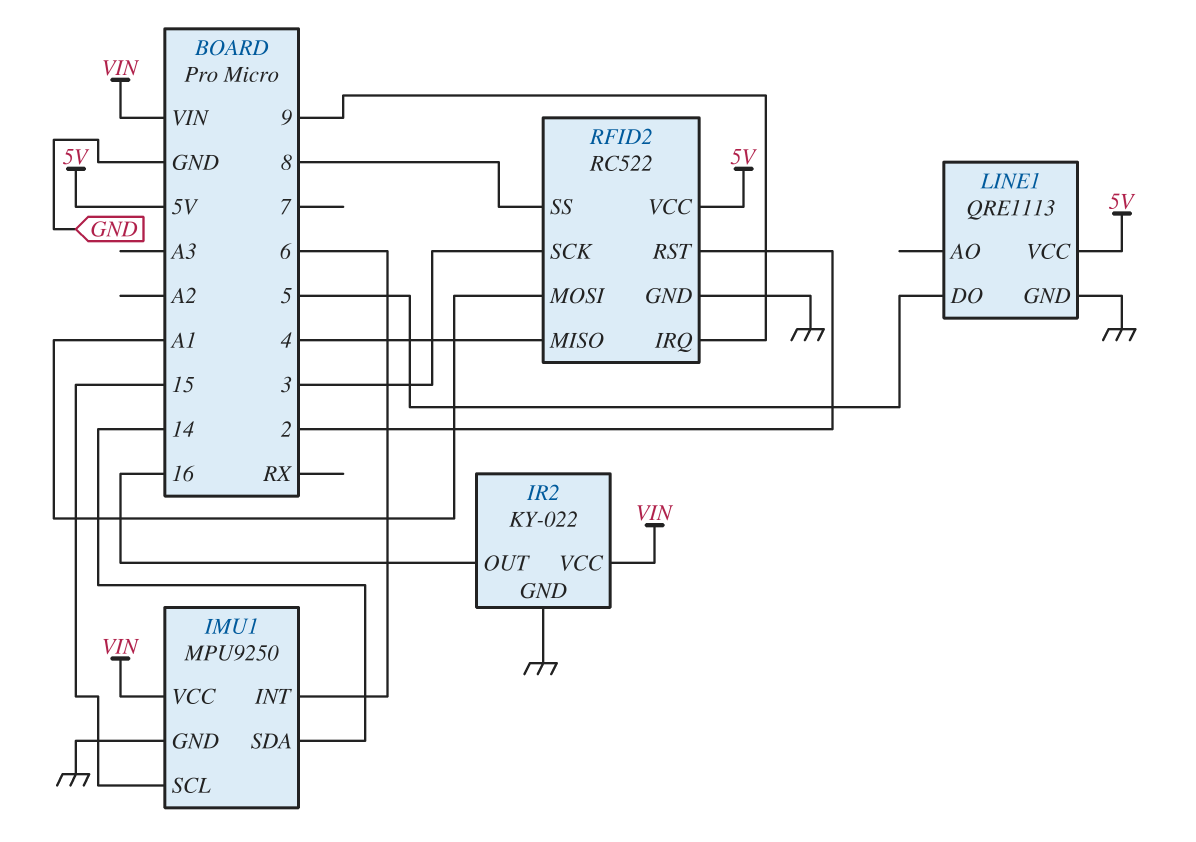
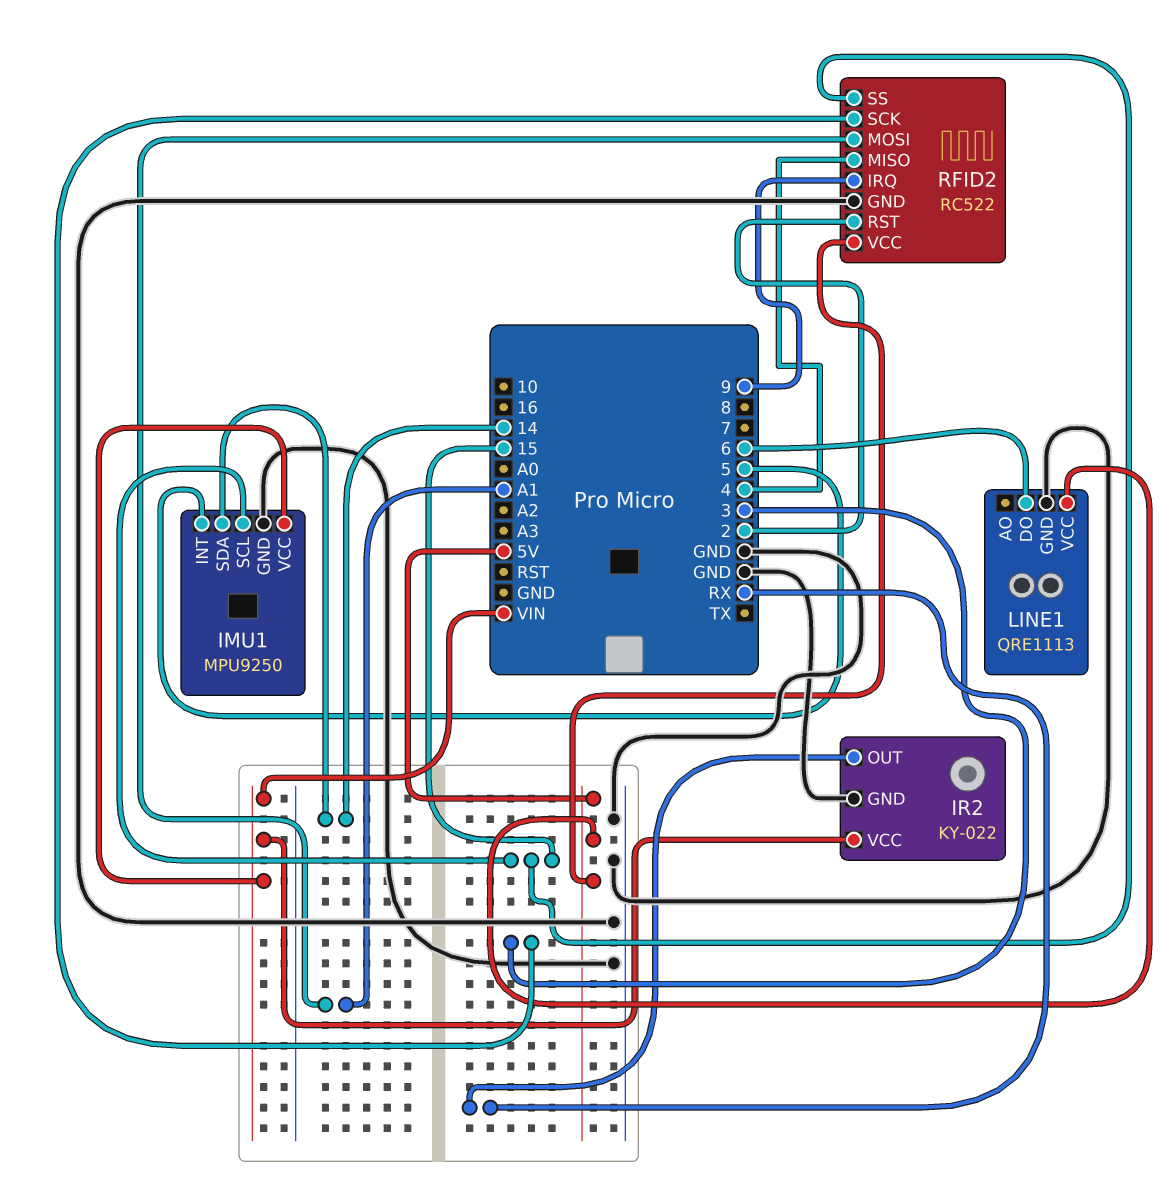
IMU1 pin INT: 6 -> 5
IR2 pin OUT: 16 -> RX
LINE1 pin DO: 5 -> 6
RFID2 pin SS: 8 -> 15

